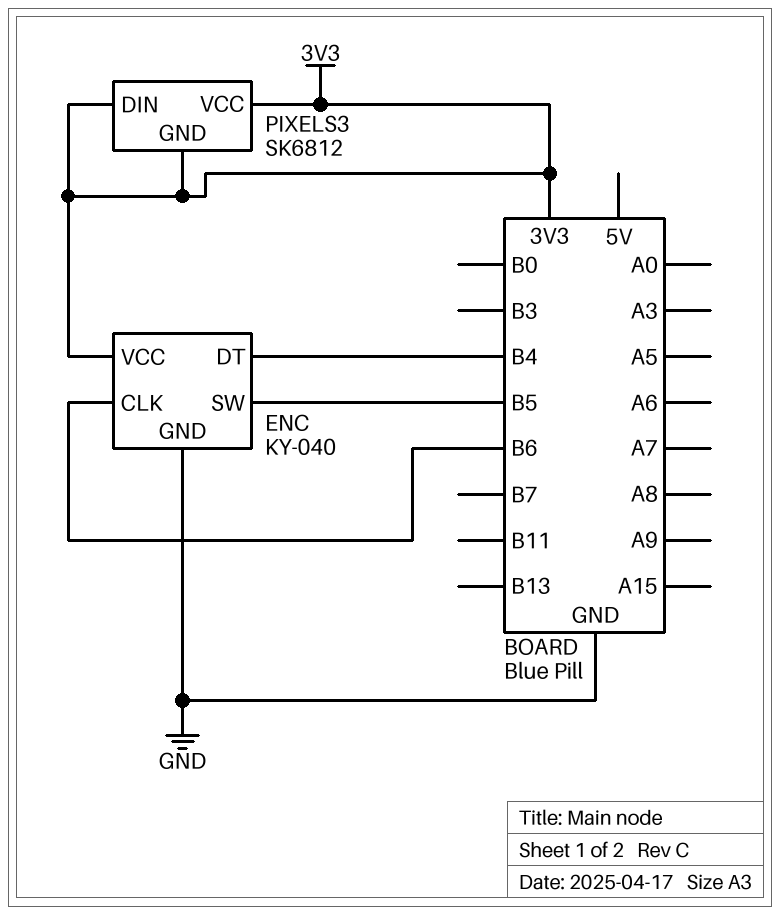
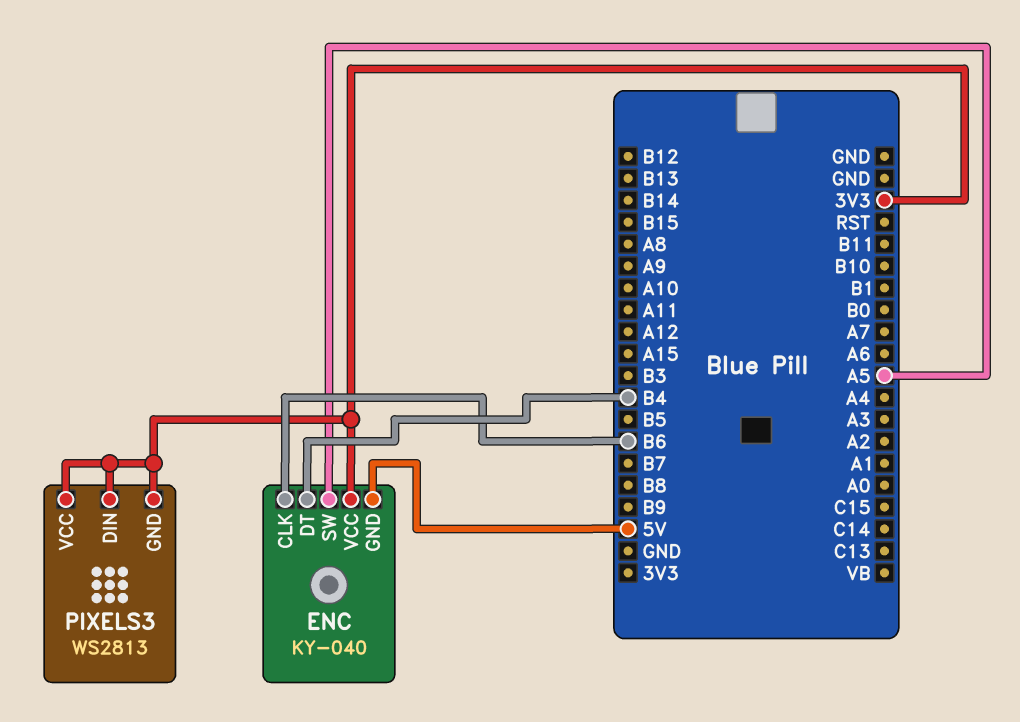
ENC pin GND: GND -> 5V
ENC pin SW: B5 -> A5
PIXELS3: SK6812 -> WS2813

